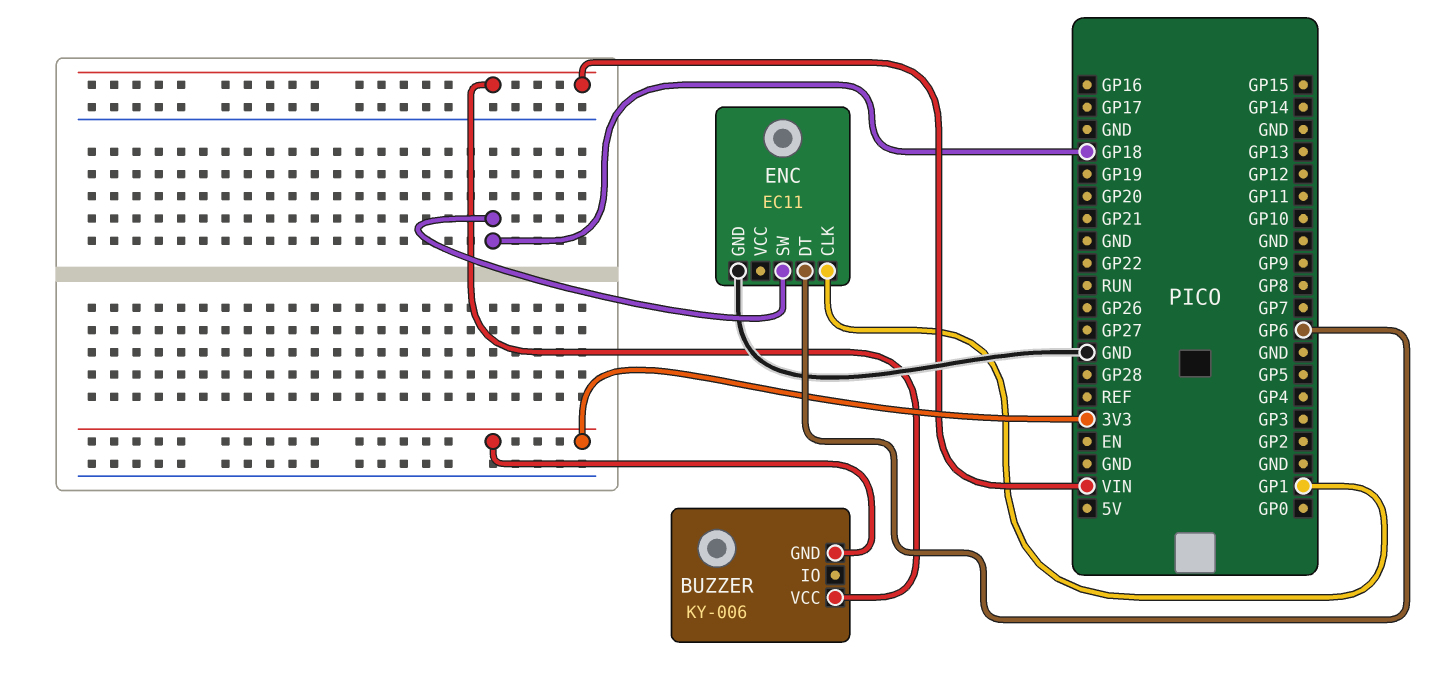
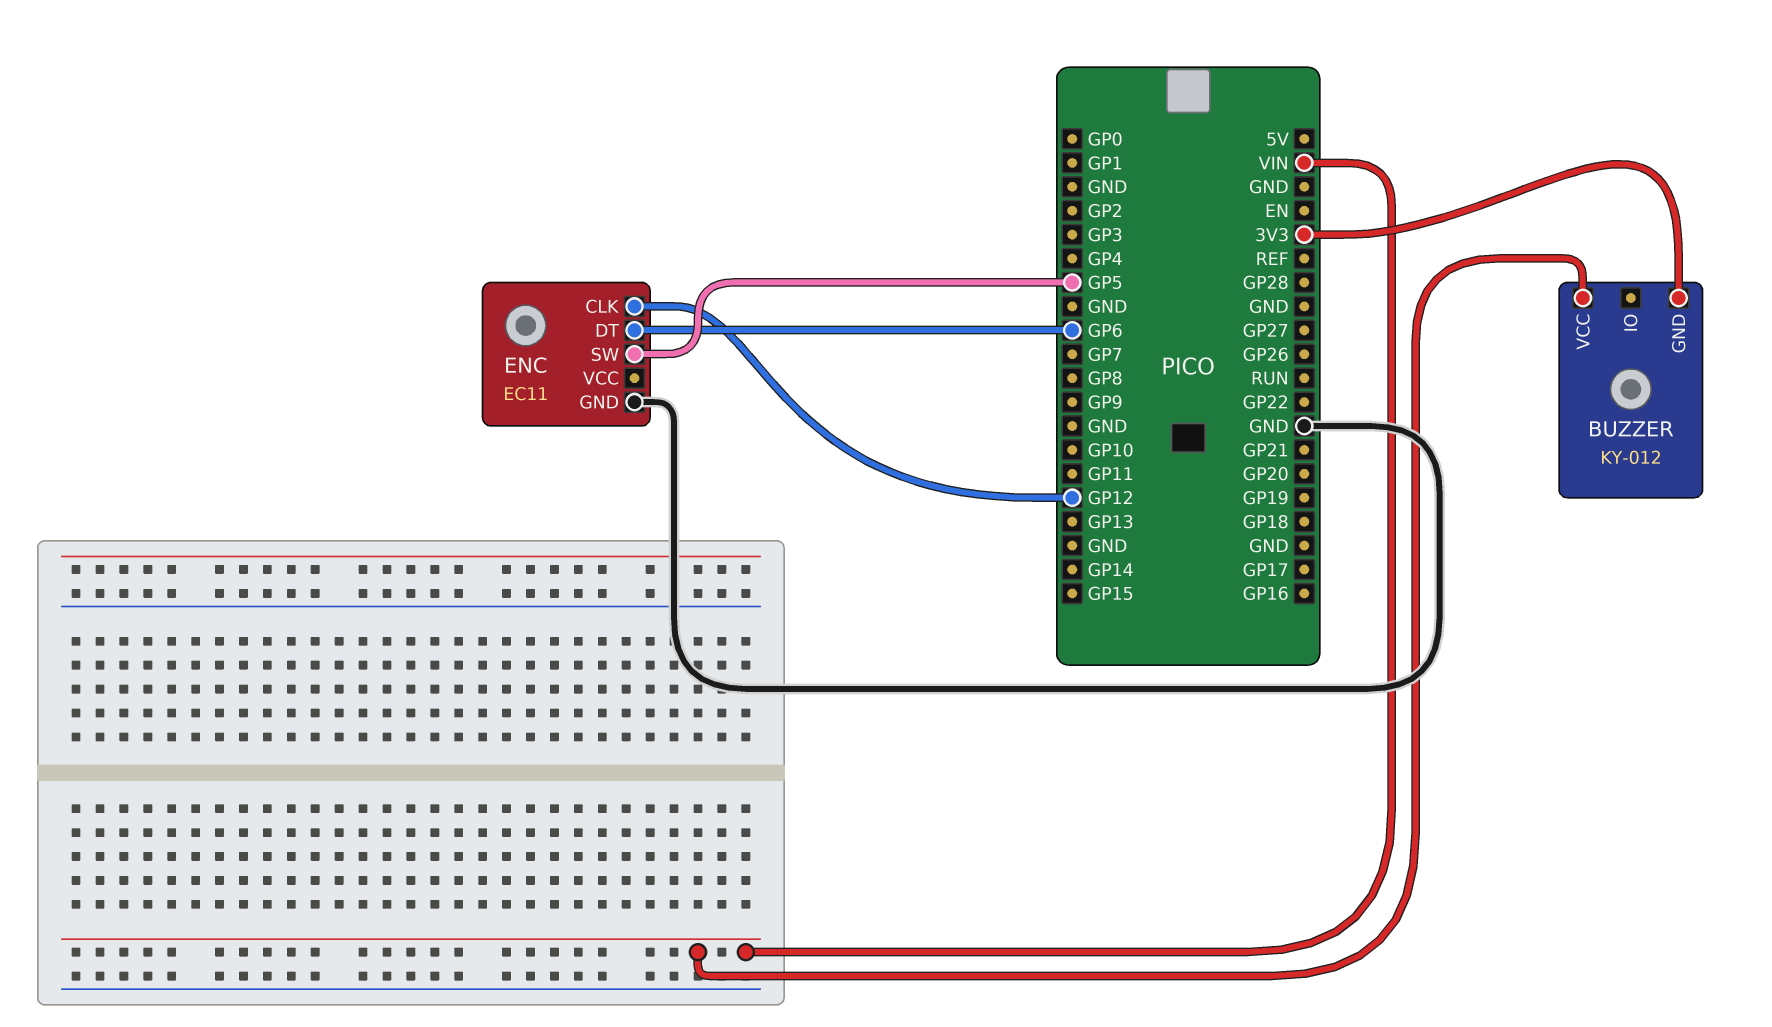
BUZZER: KY-006 -> KY-012
ENC pin CLK: GP1 -> GP12
ENC pin SW: GP18 -> GP5

